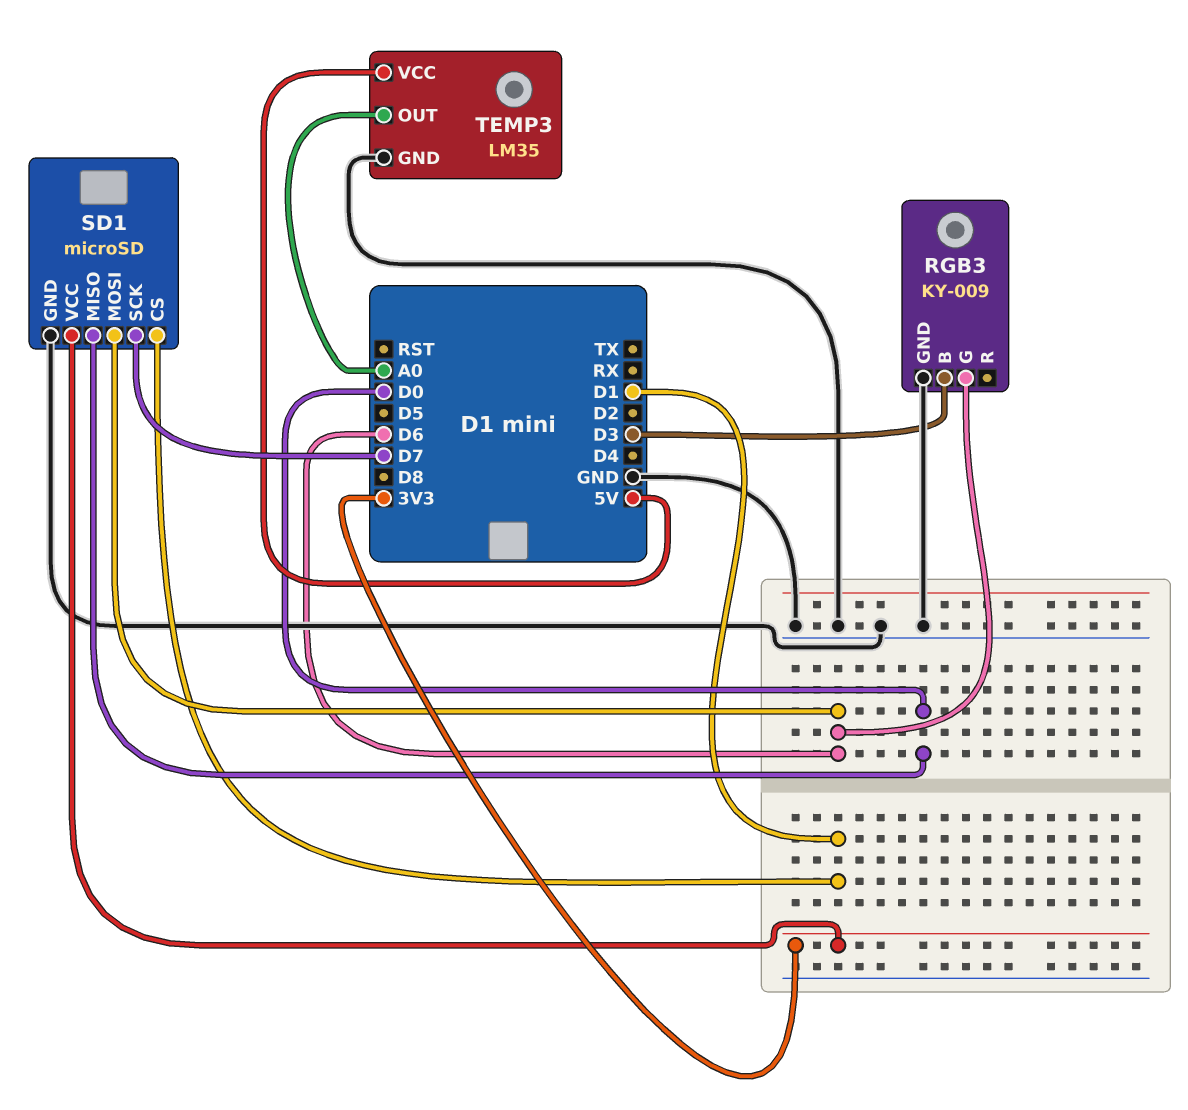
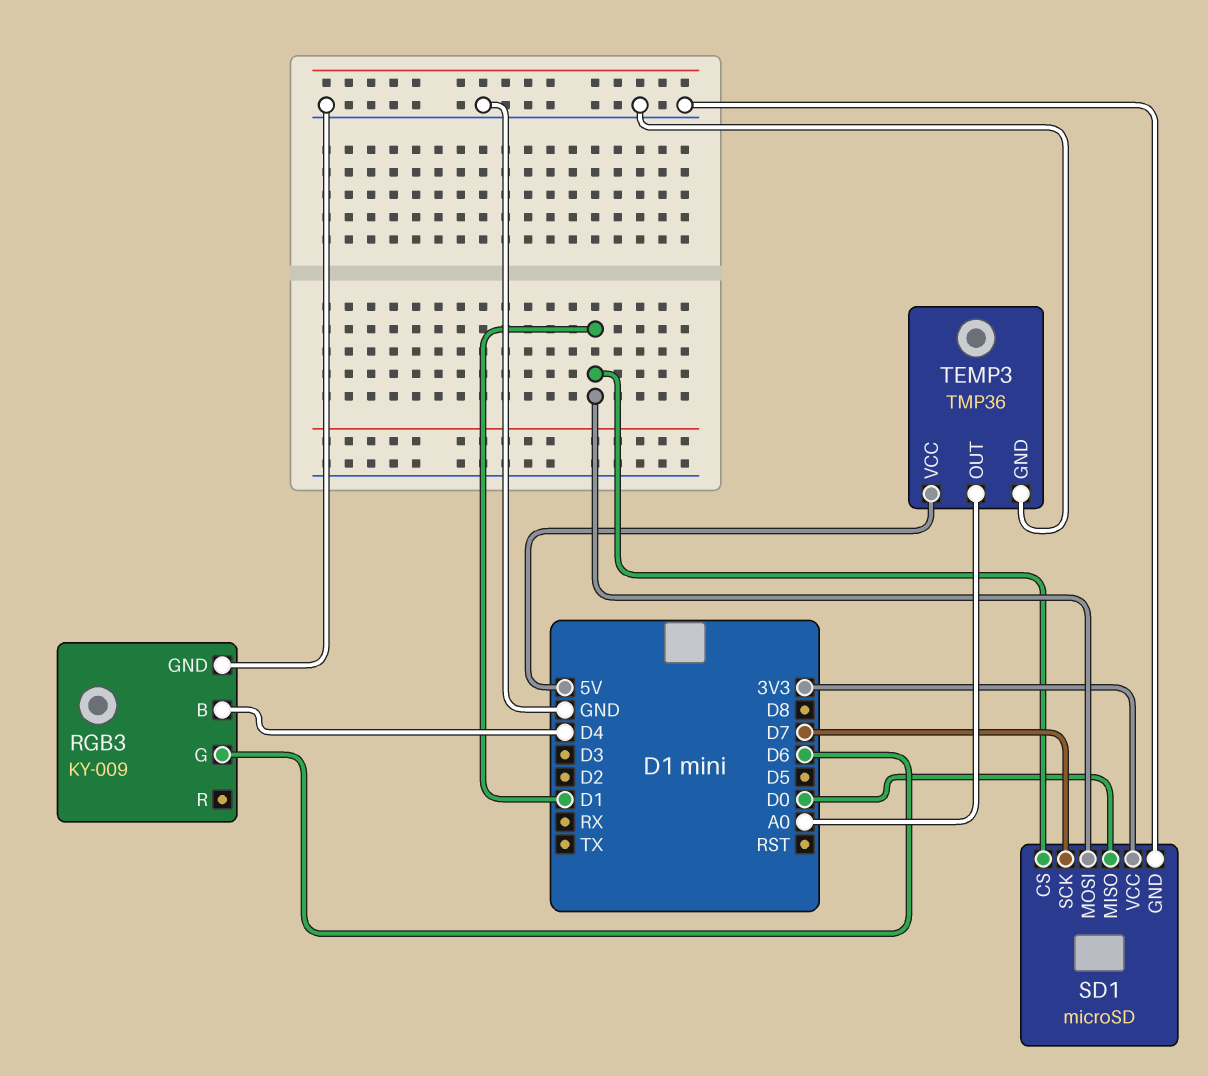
RGB3 pin B: D3 -> D4
SD1 pin MOSI: D6 -> D1
TEMP3: LM35 -> TMP36

